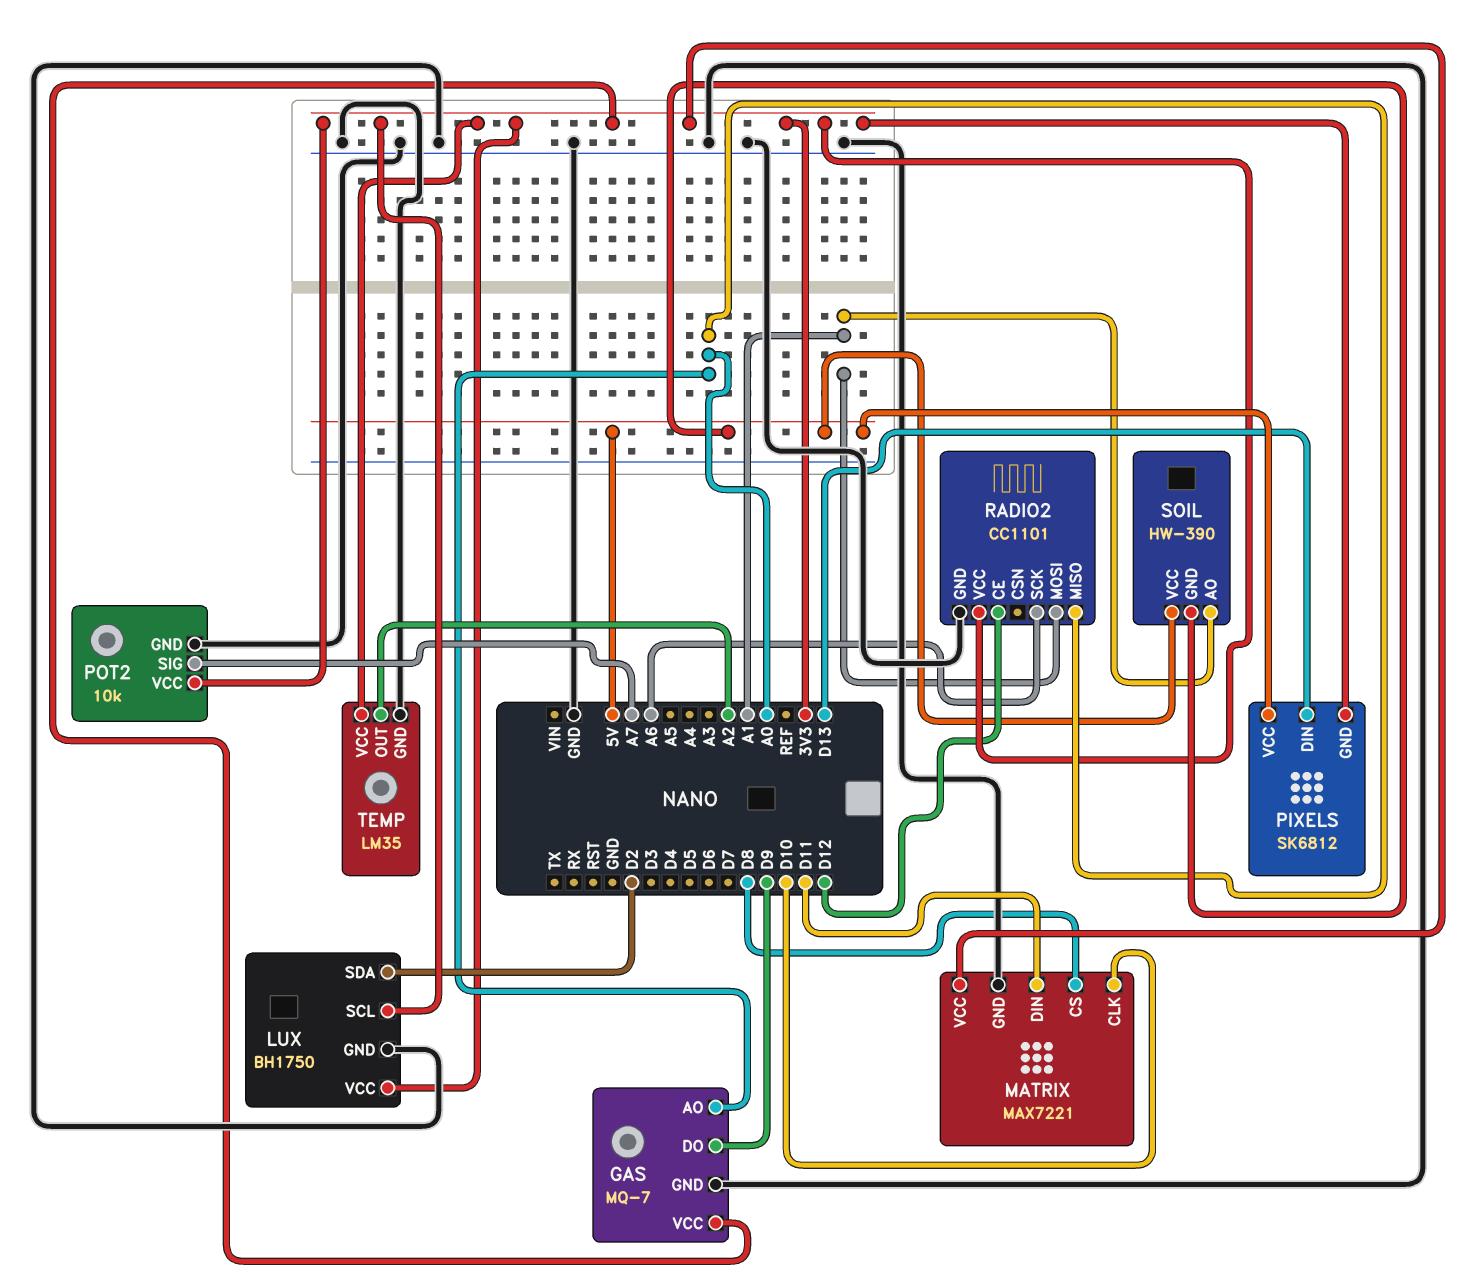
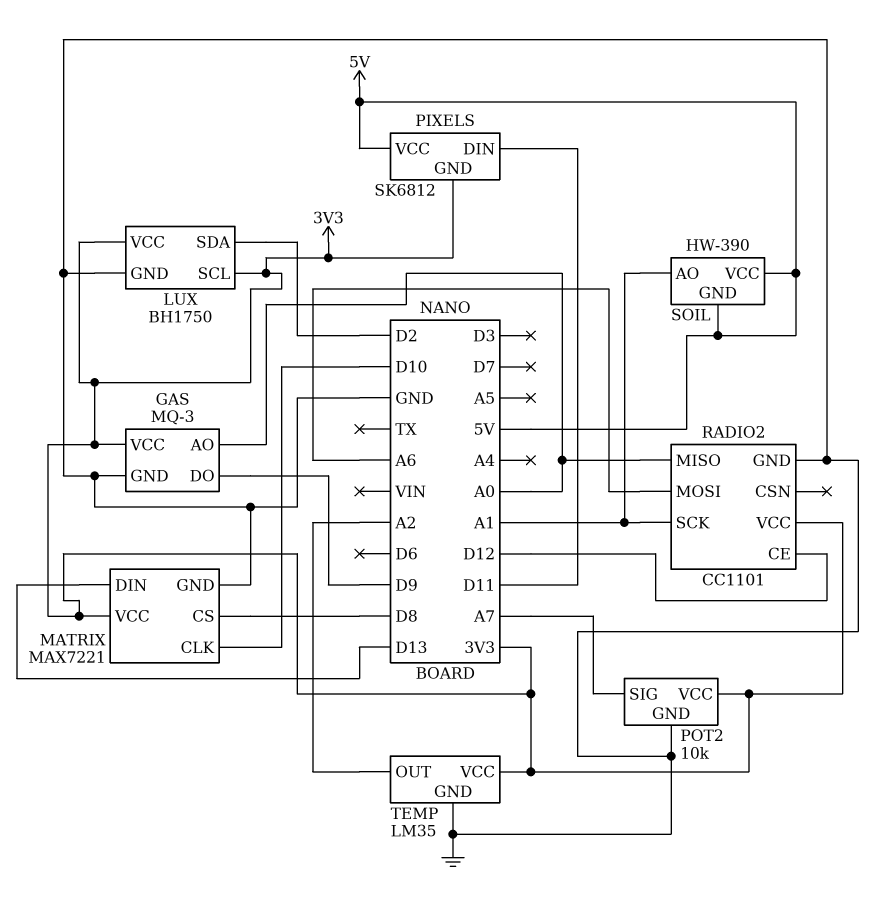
GAS: MQ-7 -> MQ-3
MATRIX pin DIN: D11 -> D13
PIXELS pin DIN: D13 -> D11
RADIO2 pin MOSI: A1 -> A6
RADIO2 pin SCK: A6 -> A1

